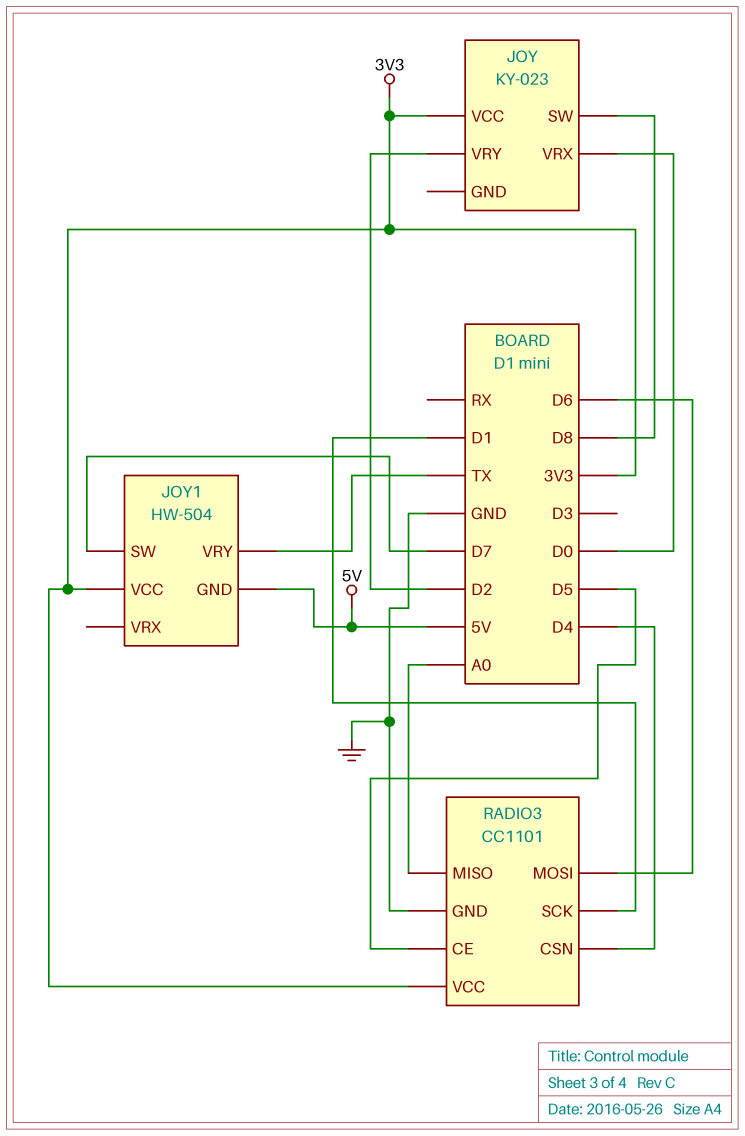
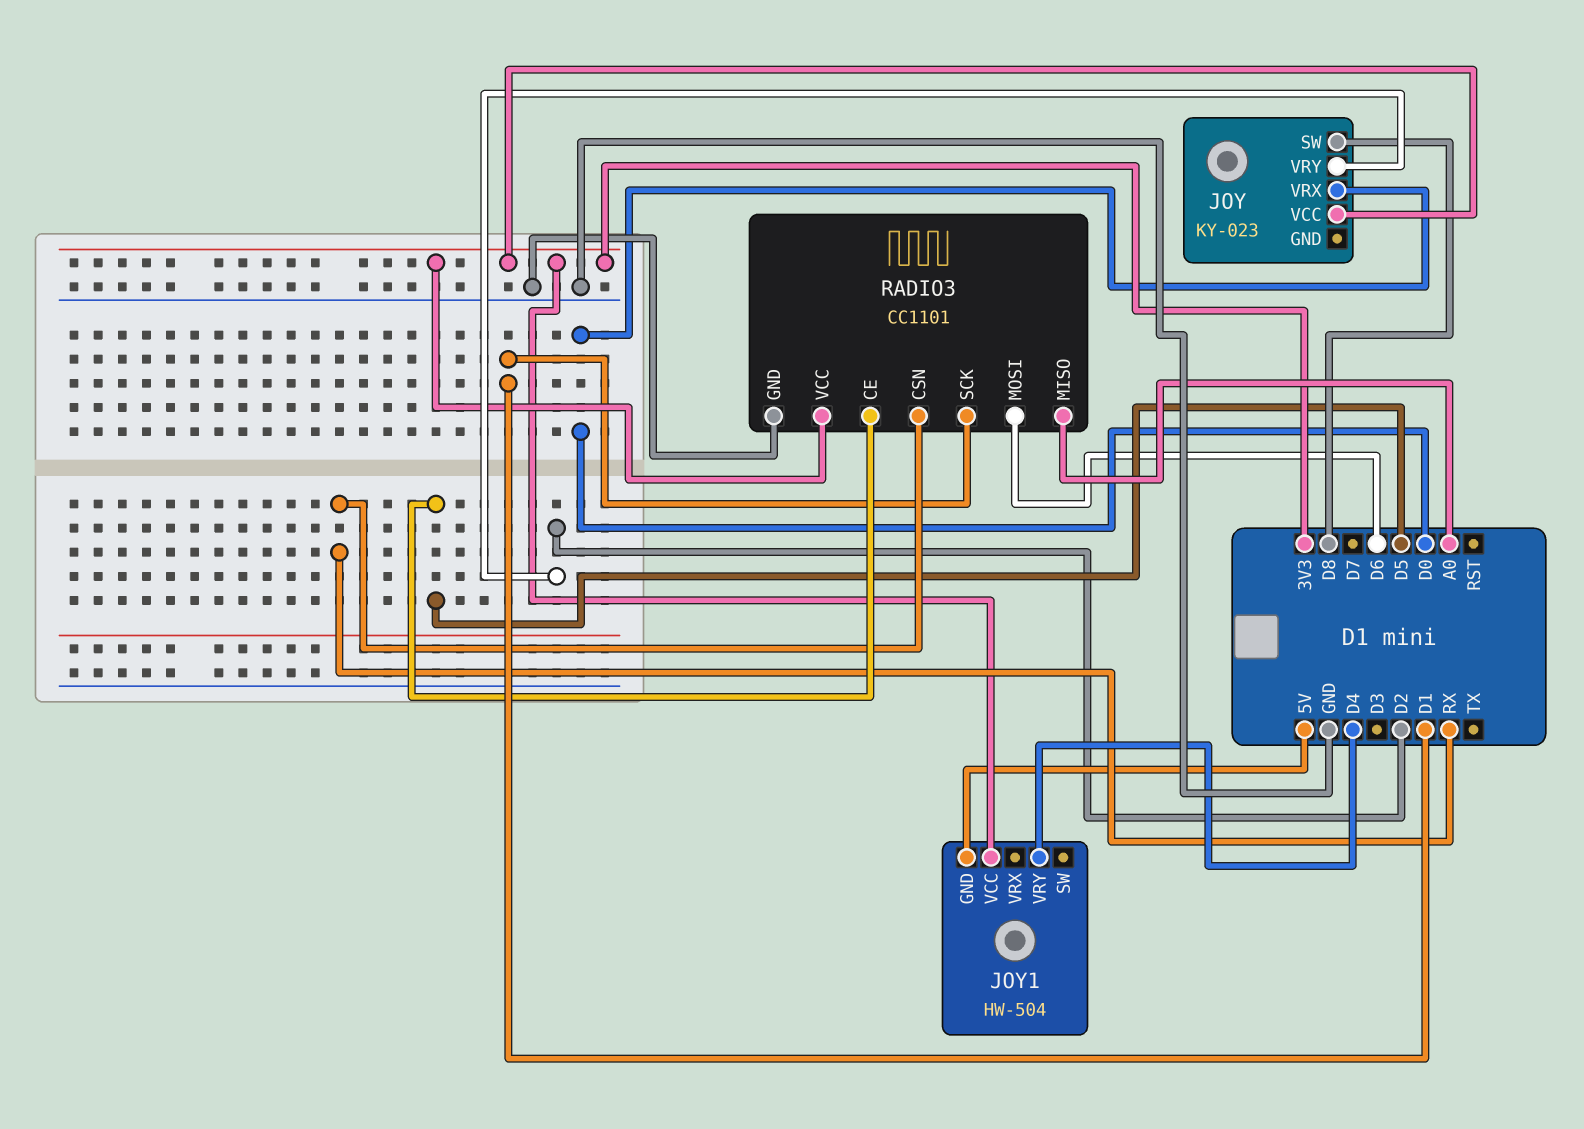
JOY1 pin SW: D7 -> none
JOY1 pin VRY: TX -> D4
RADIO3 pin CSN: D4 -> RX

